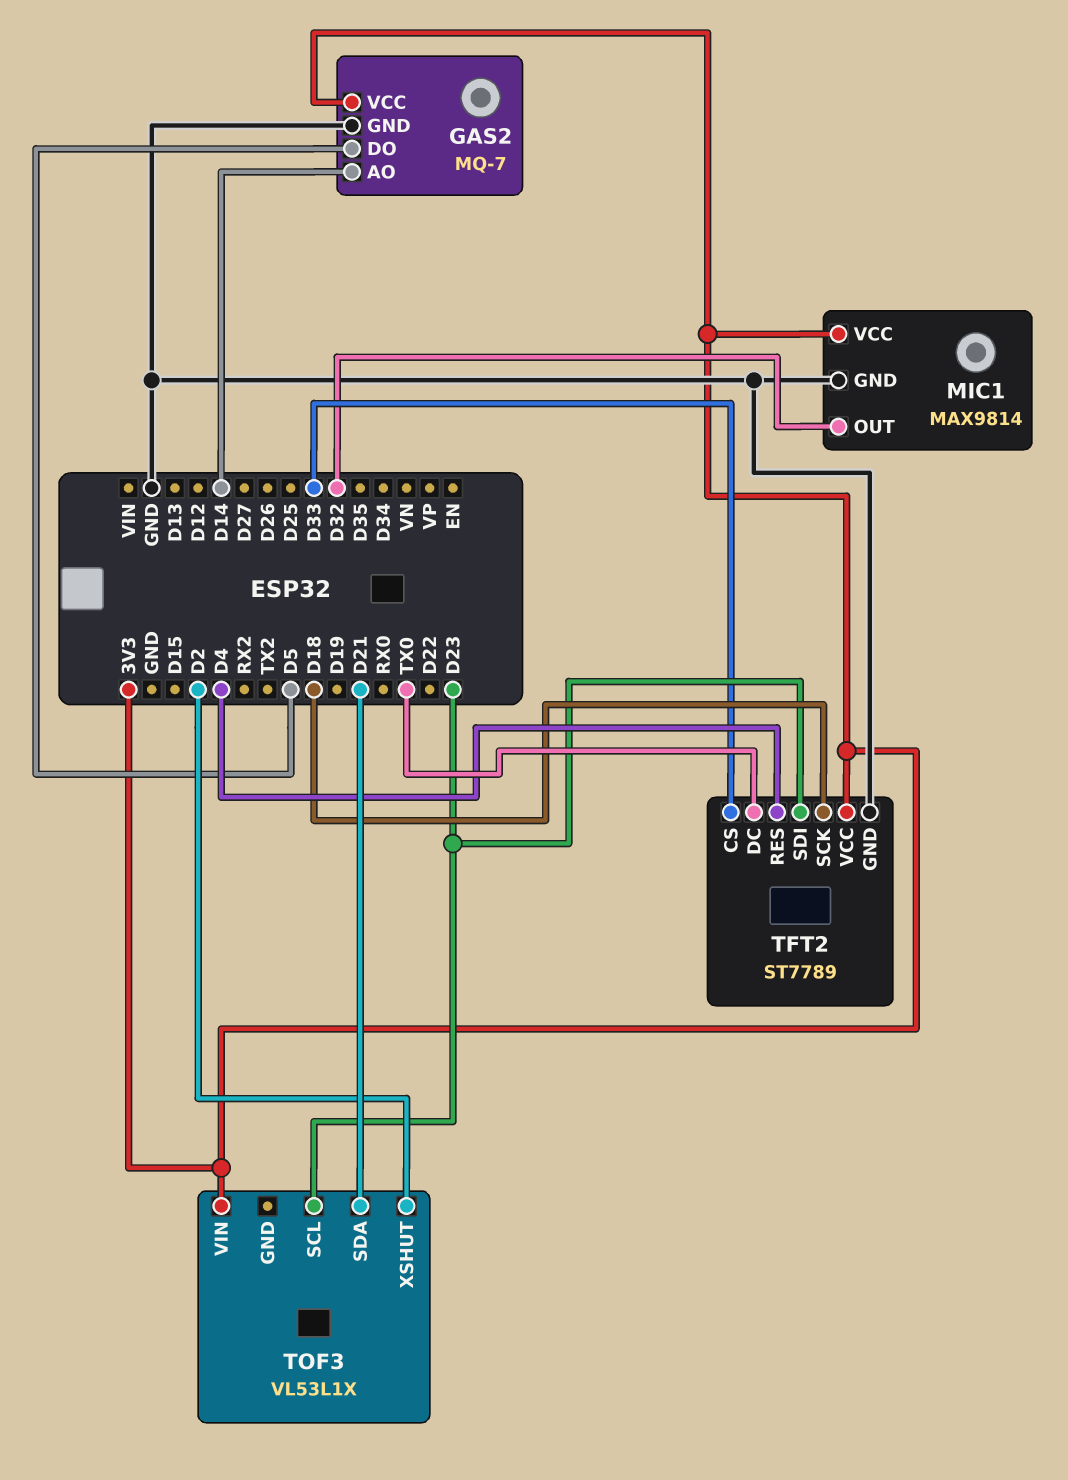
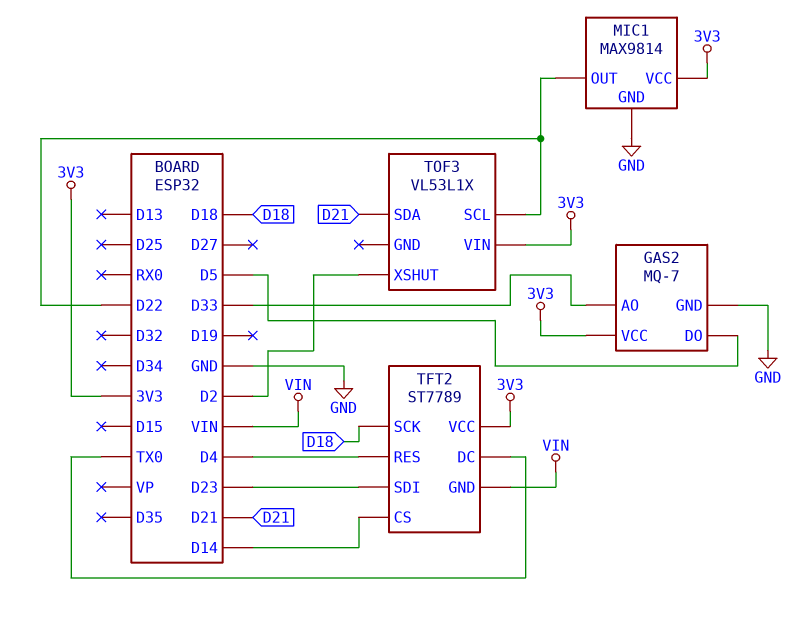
GAS2 pin AO: D14 -> D33
MIC1 pin OUT: D32 -> D22
TFT2 pin CS: D33 -> D14
TFT2 pin GND: GND -> VIN
TOF3 pin SCL: D23 -> D22

